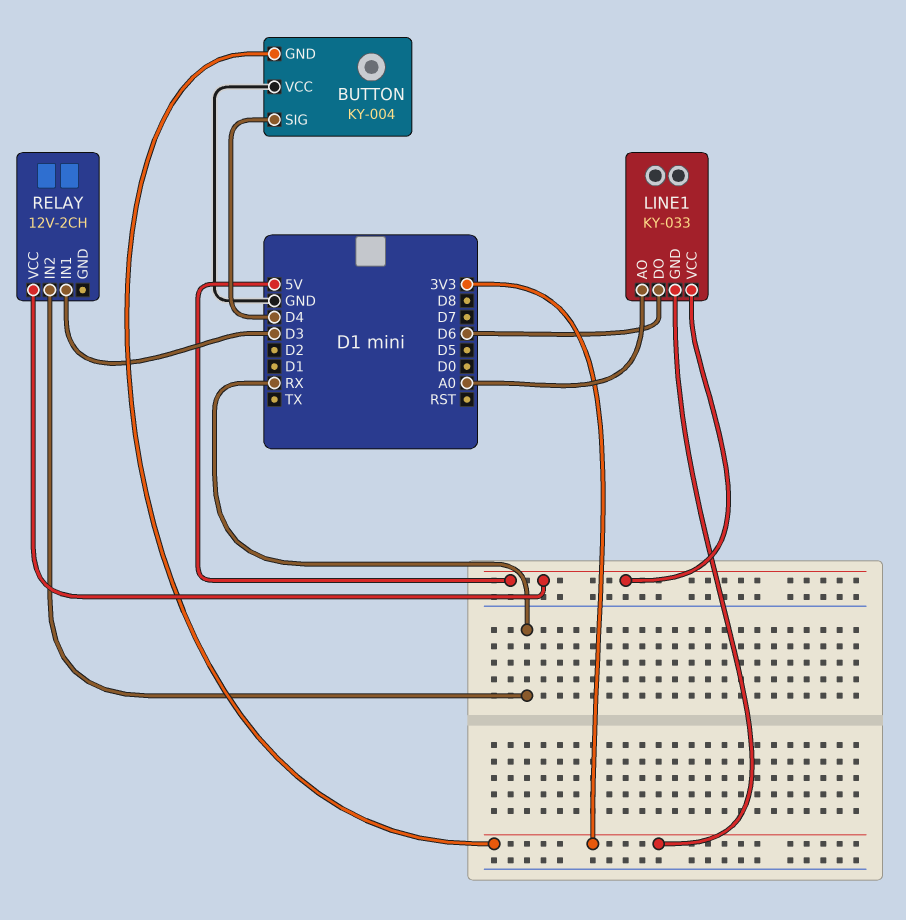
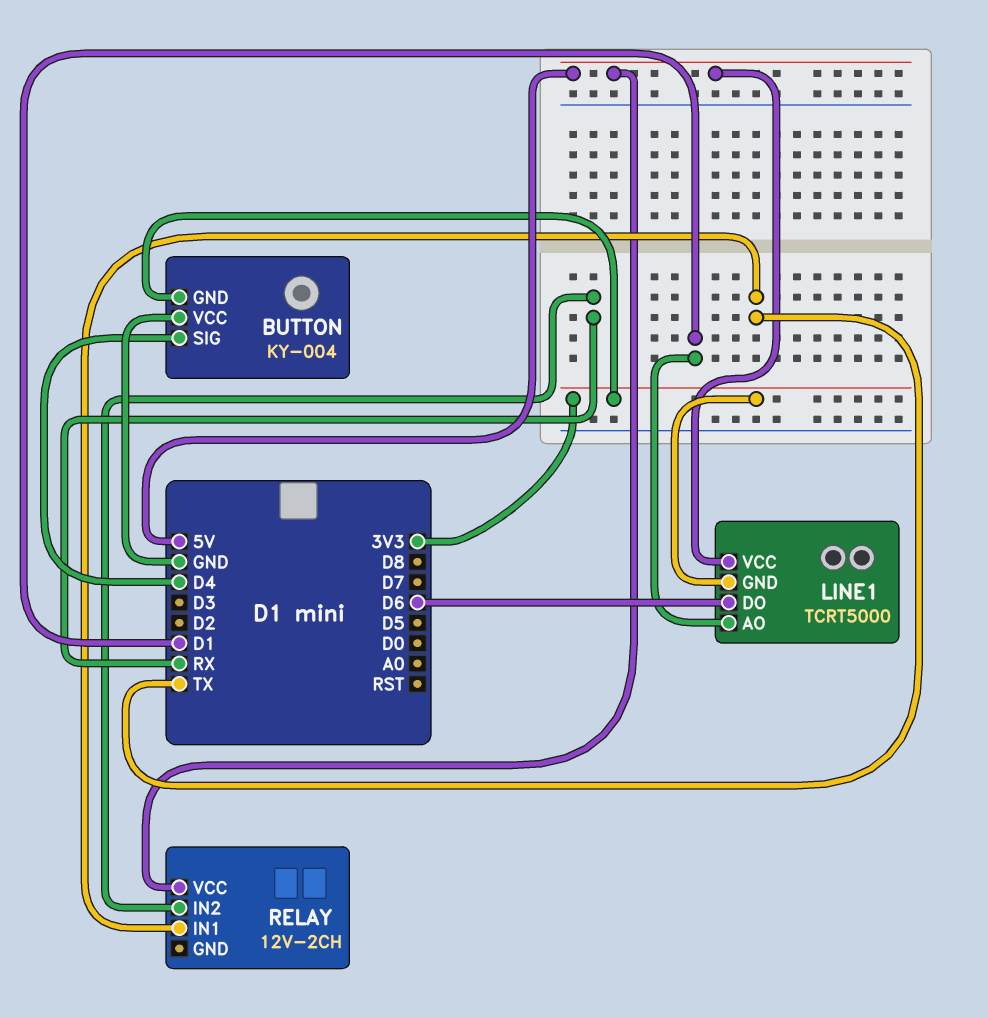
LINE1: KY-033 -> TCRT5000
LINE1 pin AO: A0 -> D1
RELAY pin IN1: D3 -> TX

